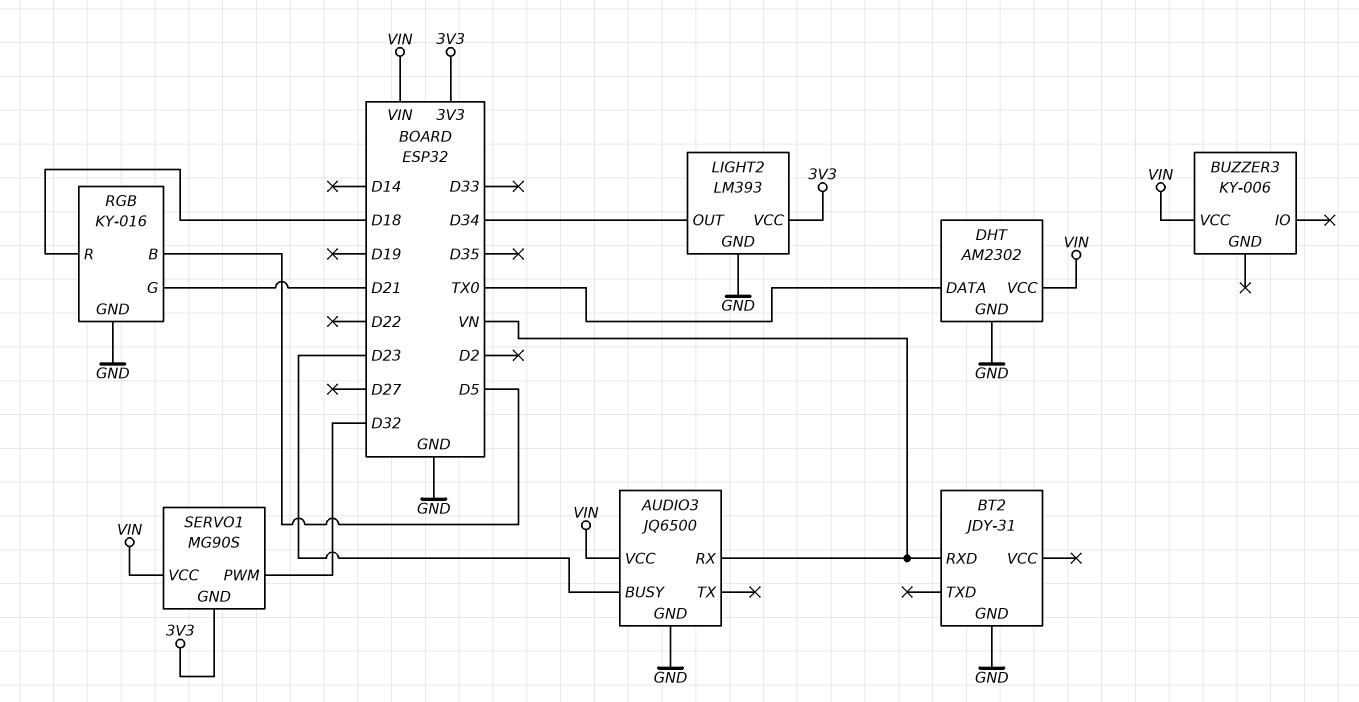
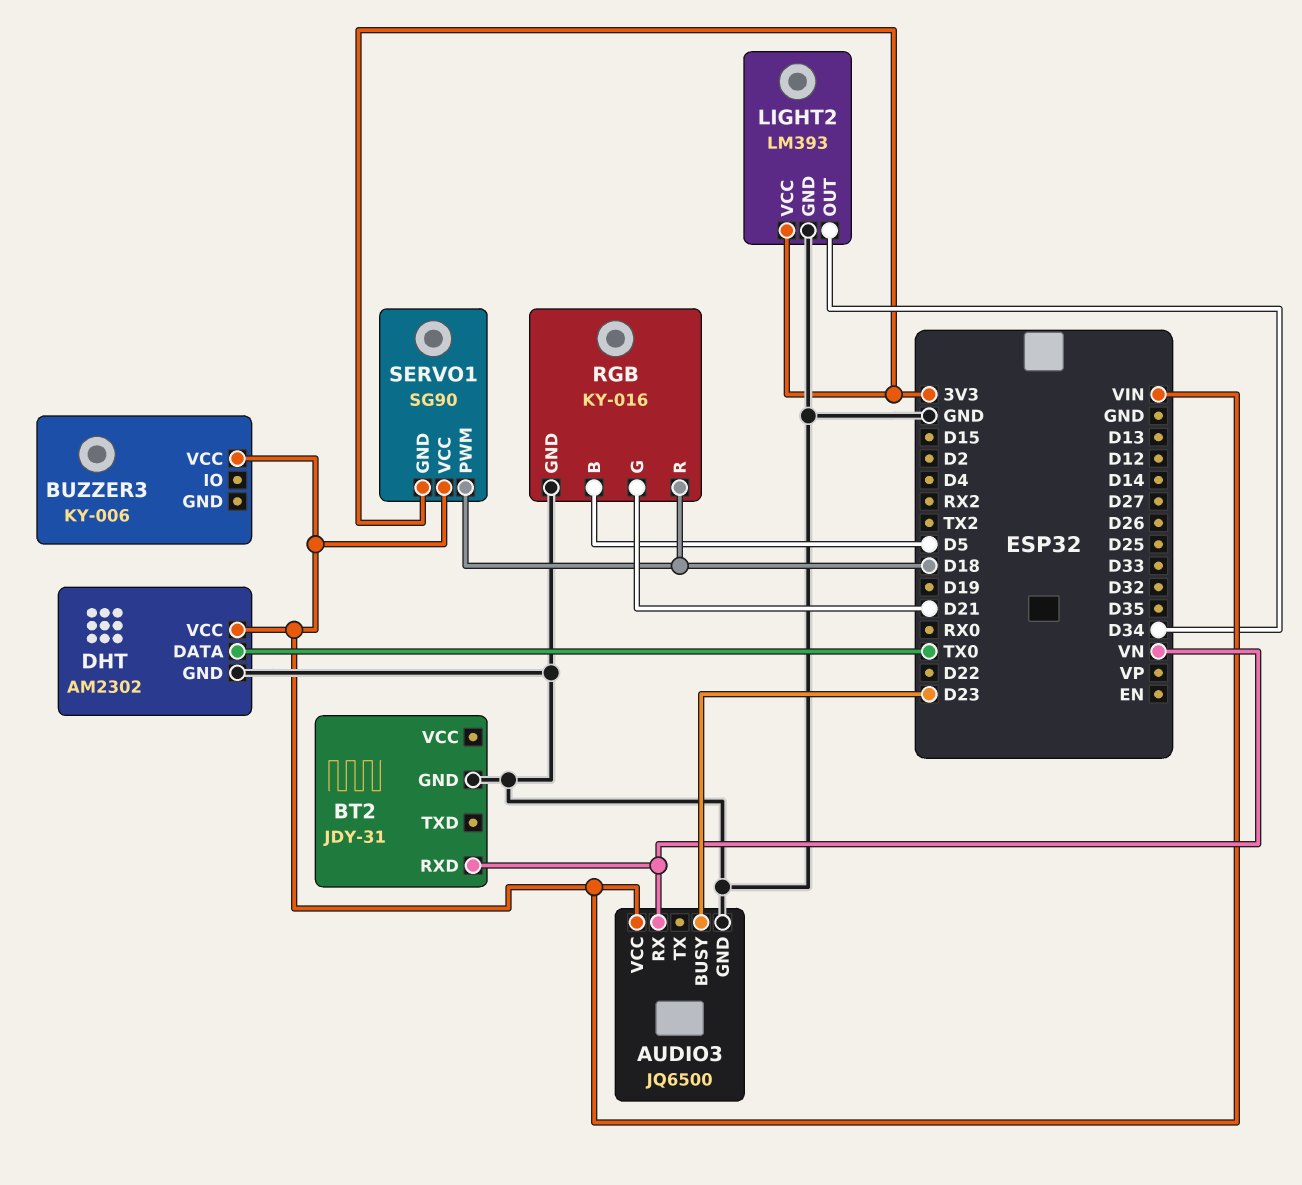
SERVO1: MG90S -> SG90
SERVO1 pin PWM: D32 -> D18

